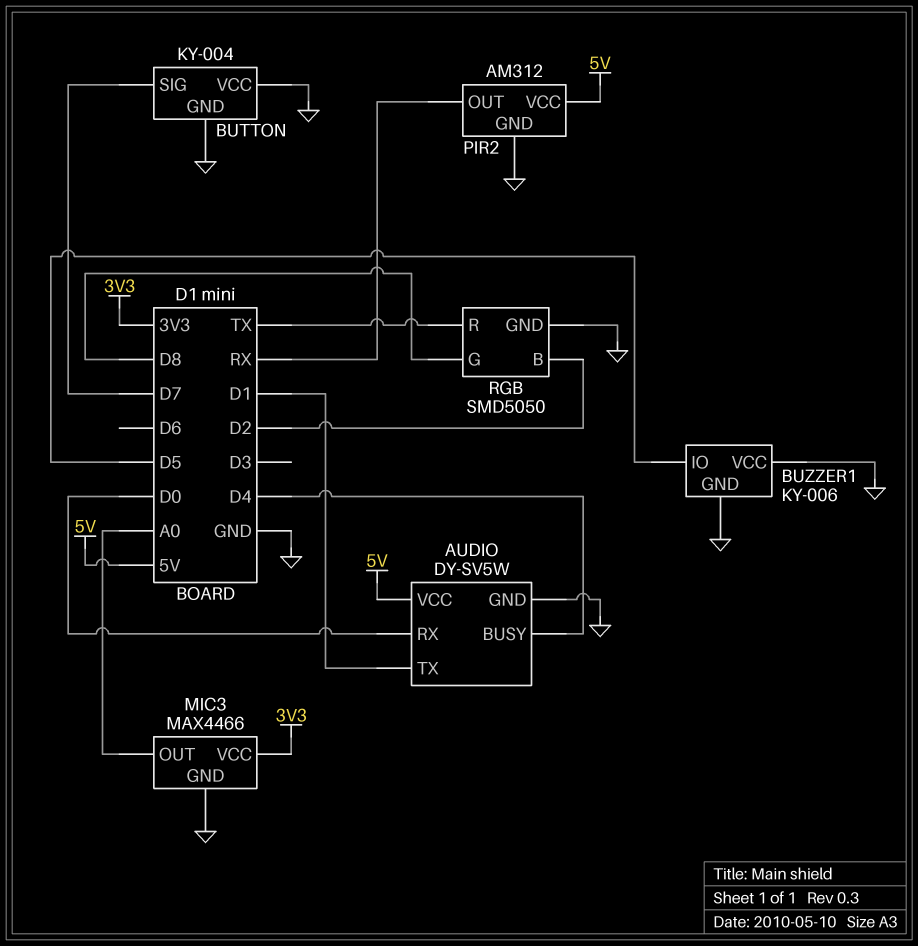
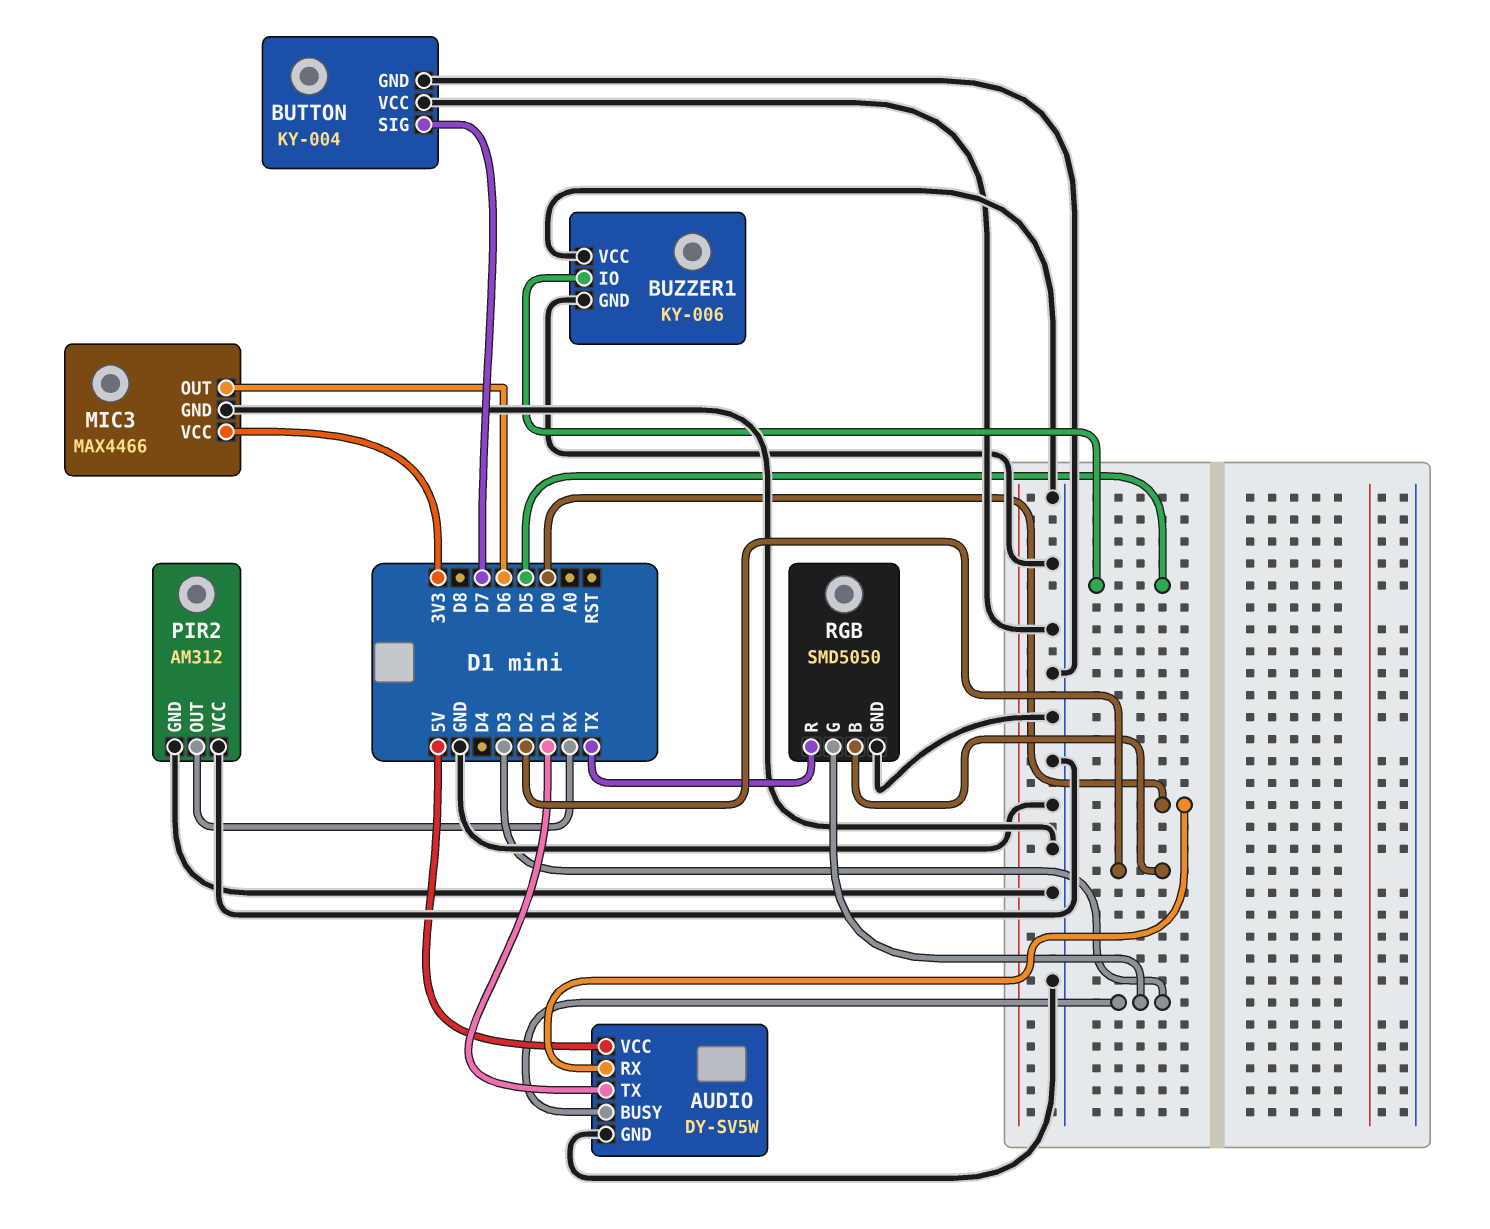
AUDIO pin BUSY: D4 -> D3
MIC3 pin OUT: A0 -> D6
PIR2 pin VCC: 5V -> GND
RGB pin G: D8 -> D3

